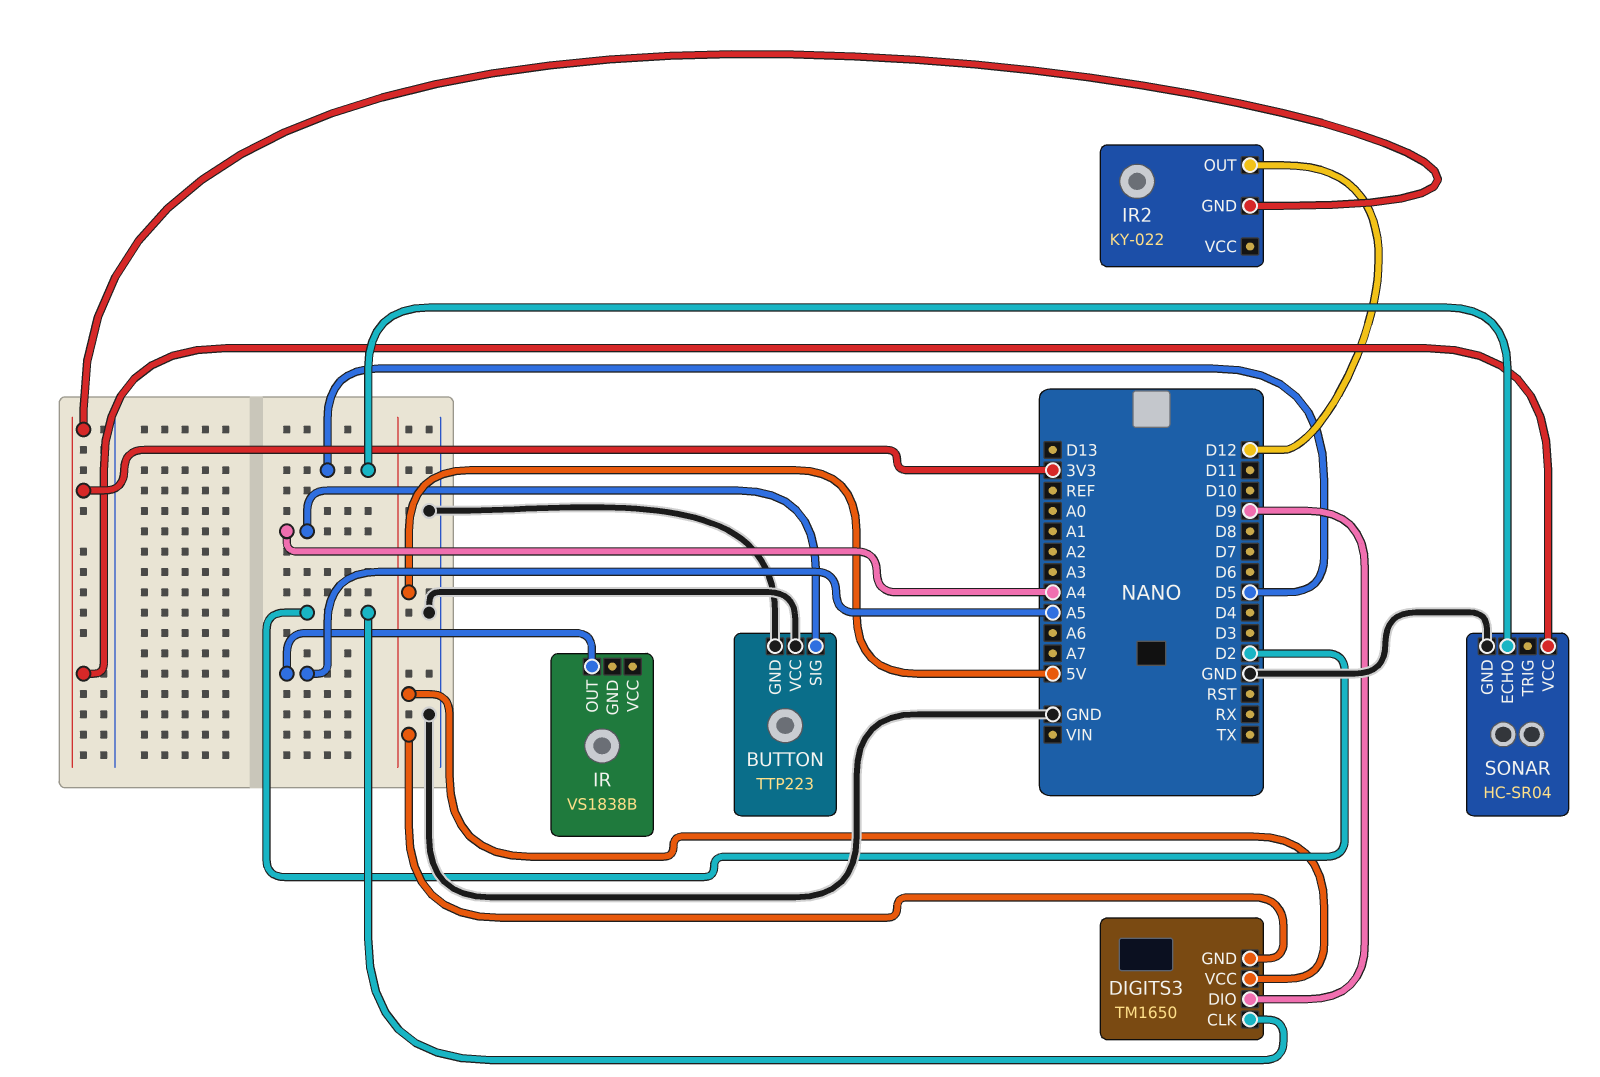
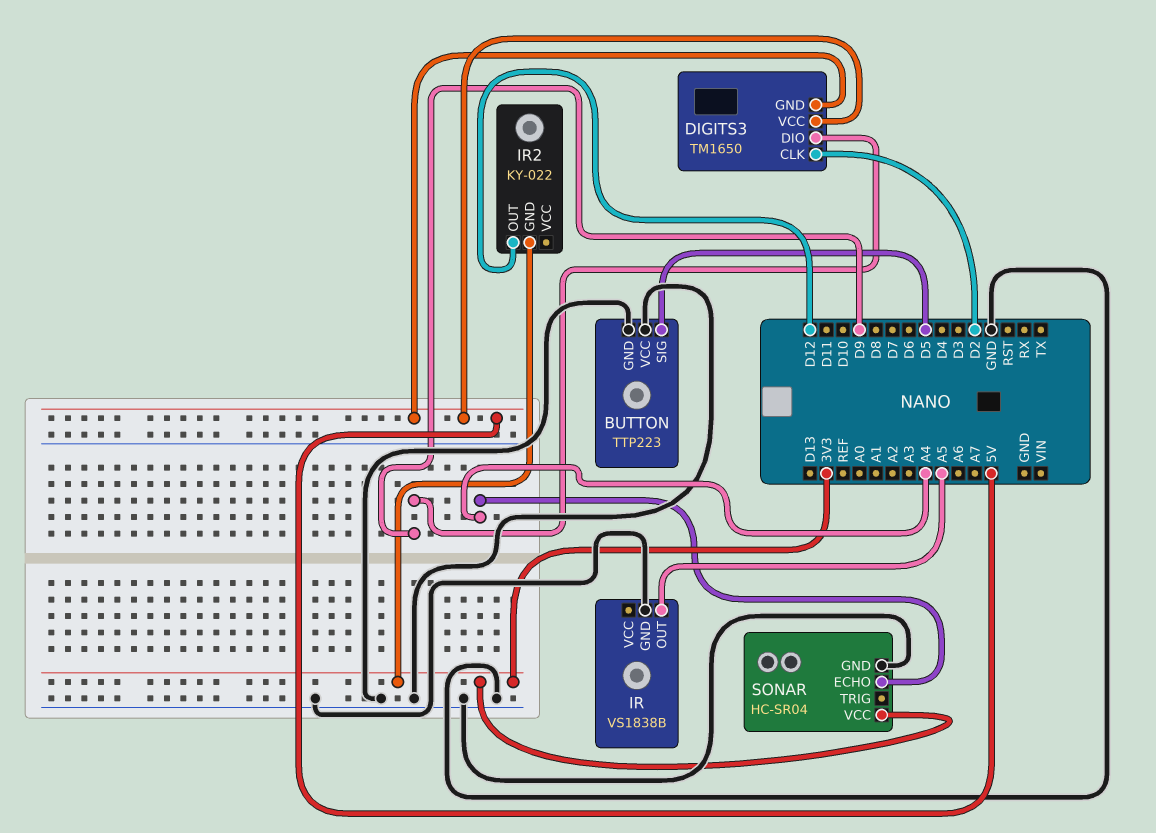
BUTTON pin SIG: A4 -> D5
IR pin GND: none -> GND
SONAR pin ECHO: D5 -> A4

